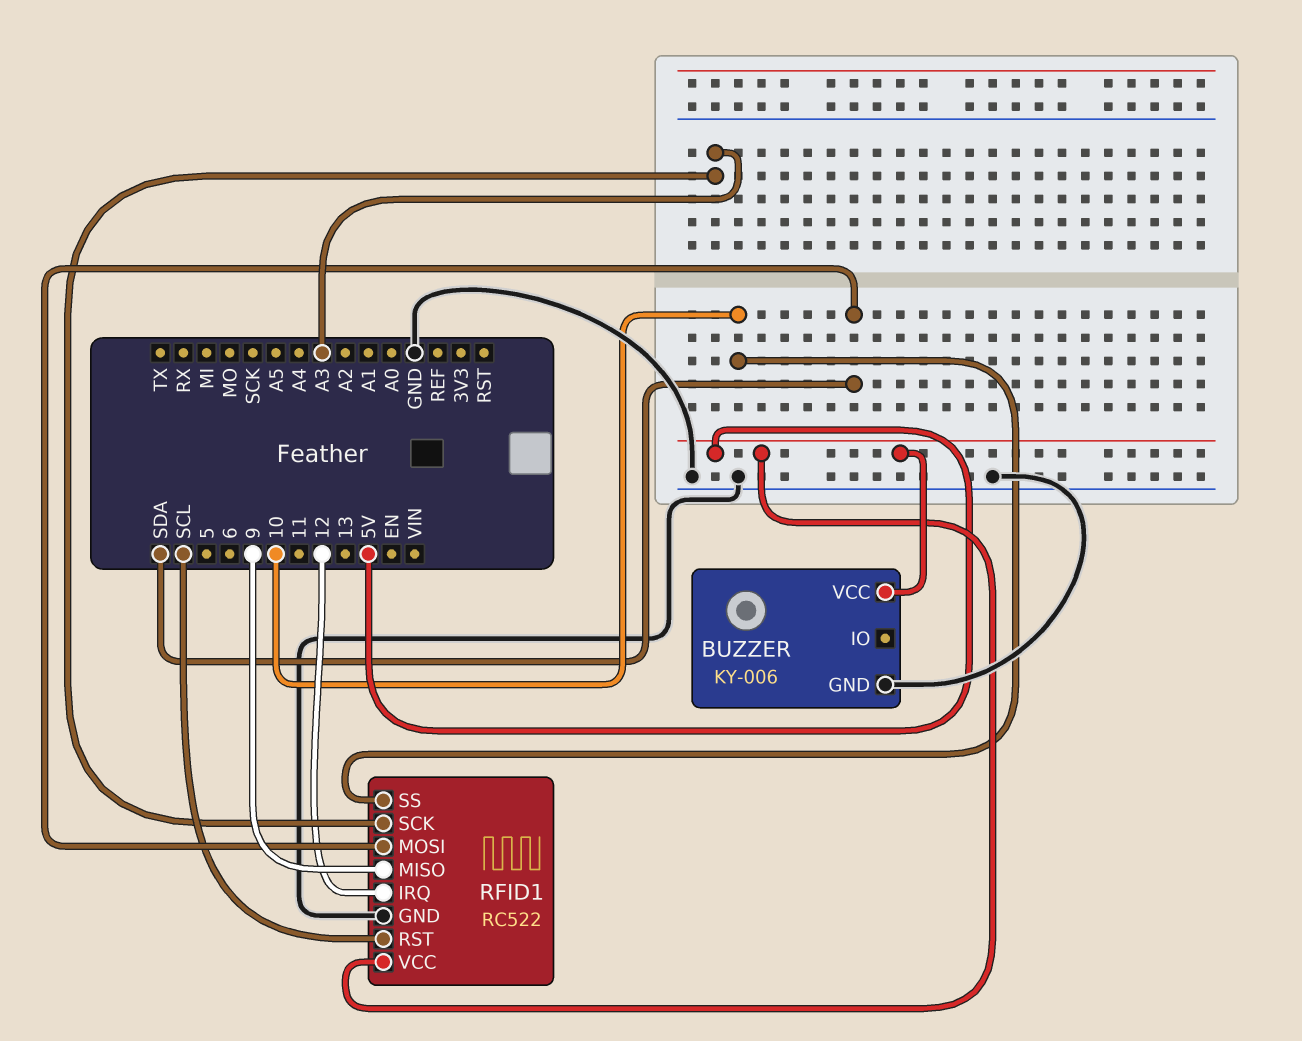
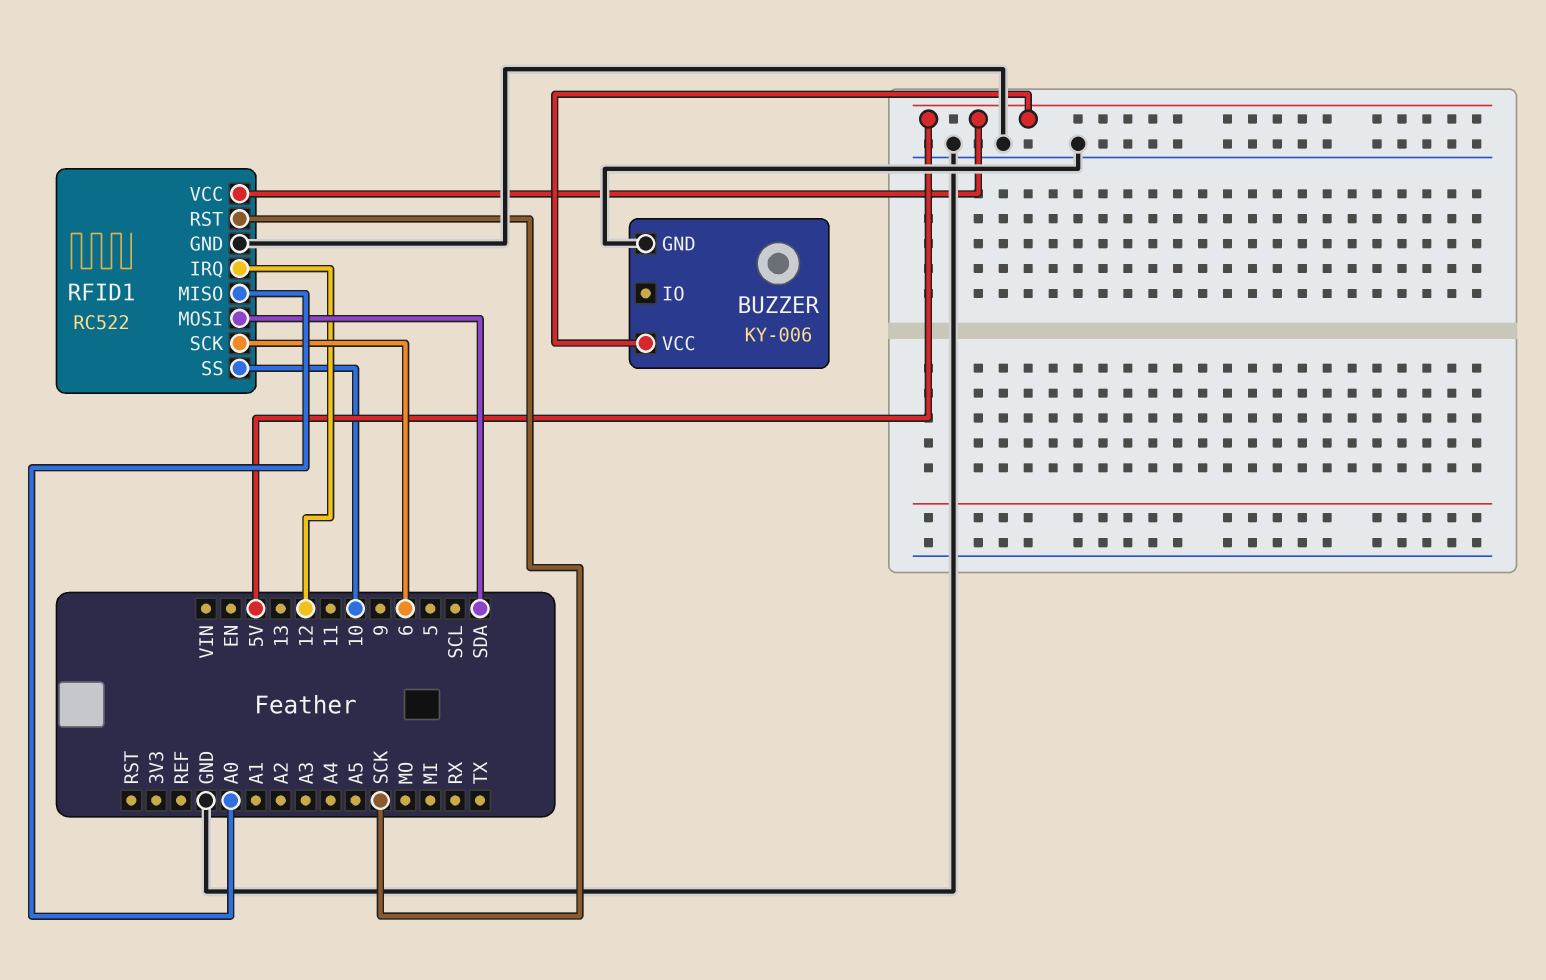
RFID1 pin MISO: 9 -> A0
RFID1 pin RST: SCL -> SCK
RFID1 pin SCK: A3 -> 6

